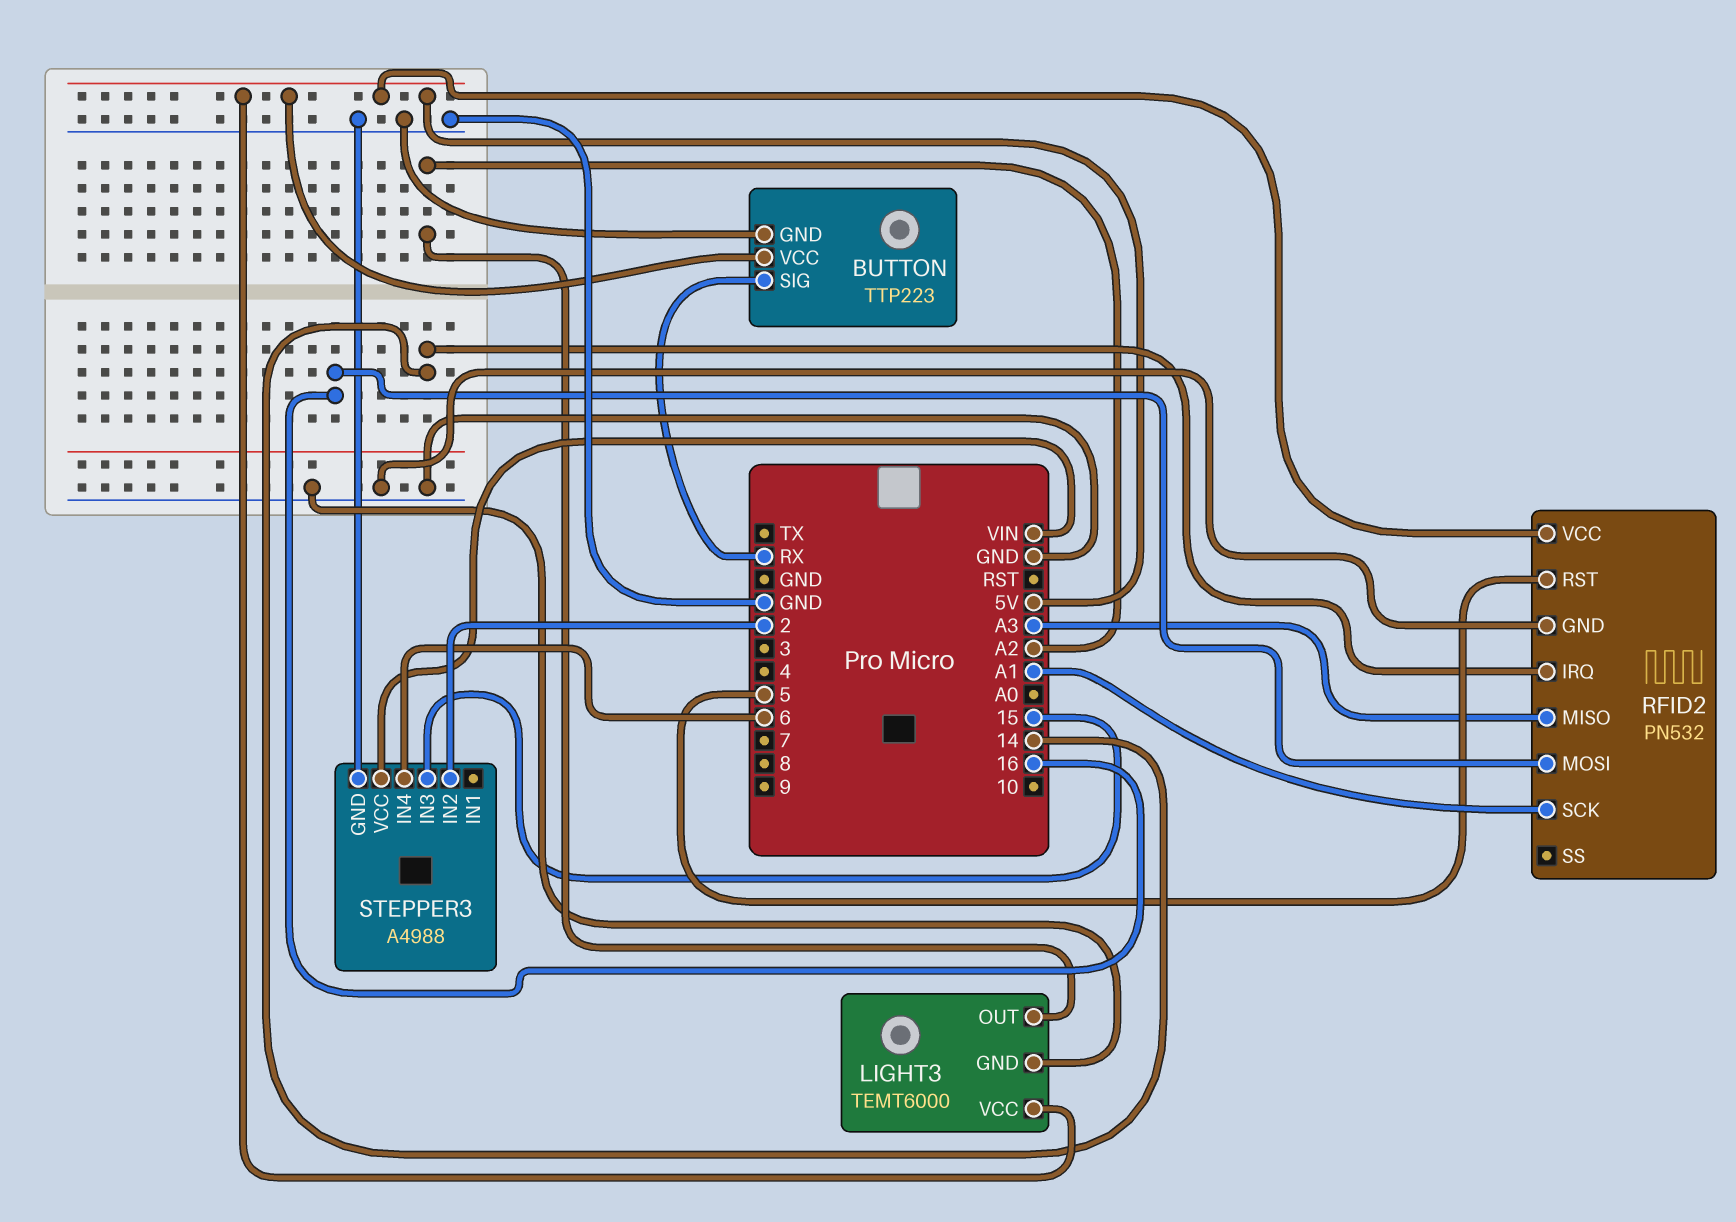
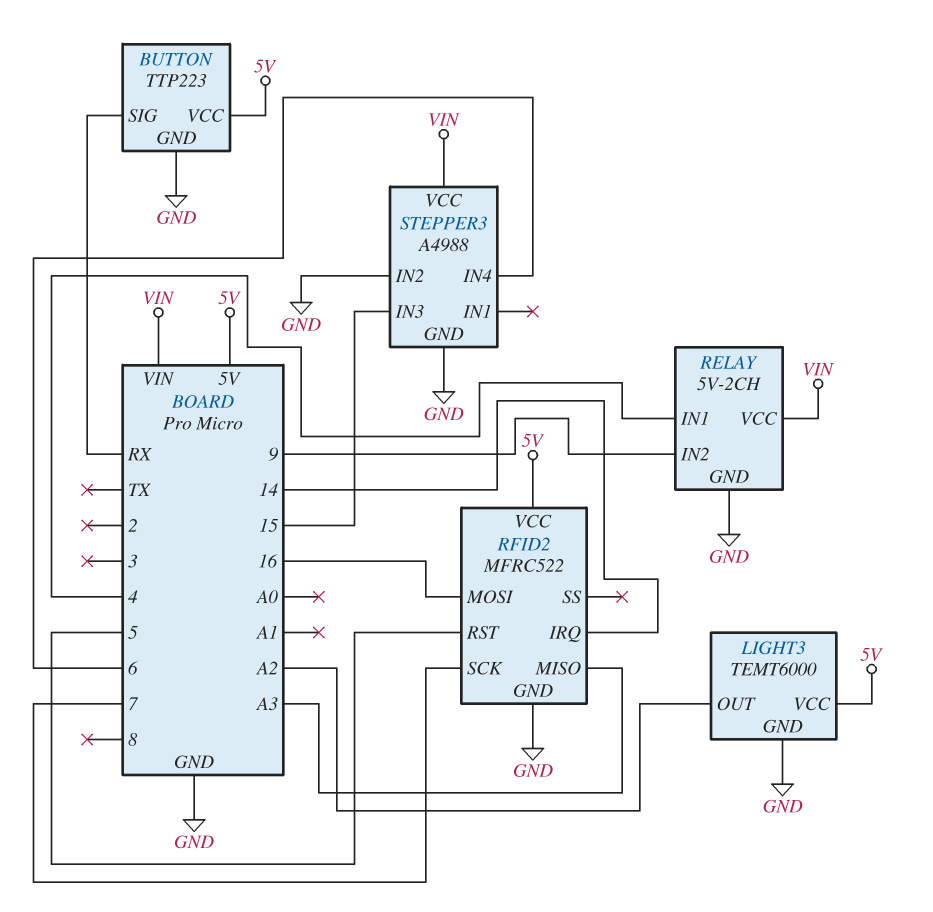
RELAY: none -> 5V-2CH
RELAY pin GND: none -> GND
RELAY pin IN1: none -> 4
RELAY pin IN2: none -> 9
RELAY pin VCC: none -> VIN
RFID2: PN532 -> MFRC522
RFID2 pin SCK: A1 -> 7
STEPPER3 pin IN2: 2 -> GND

